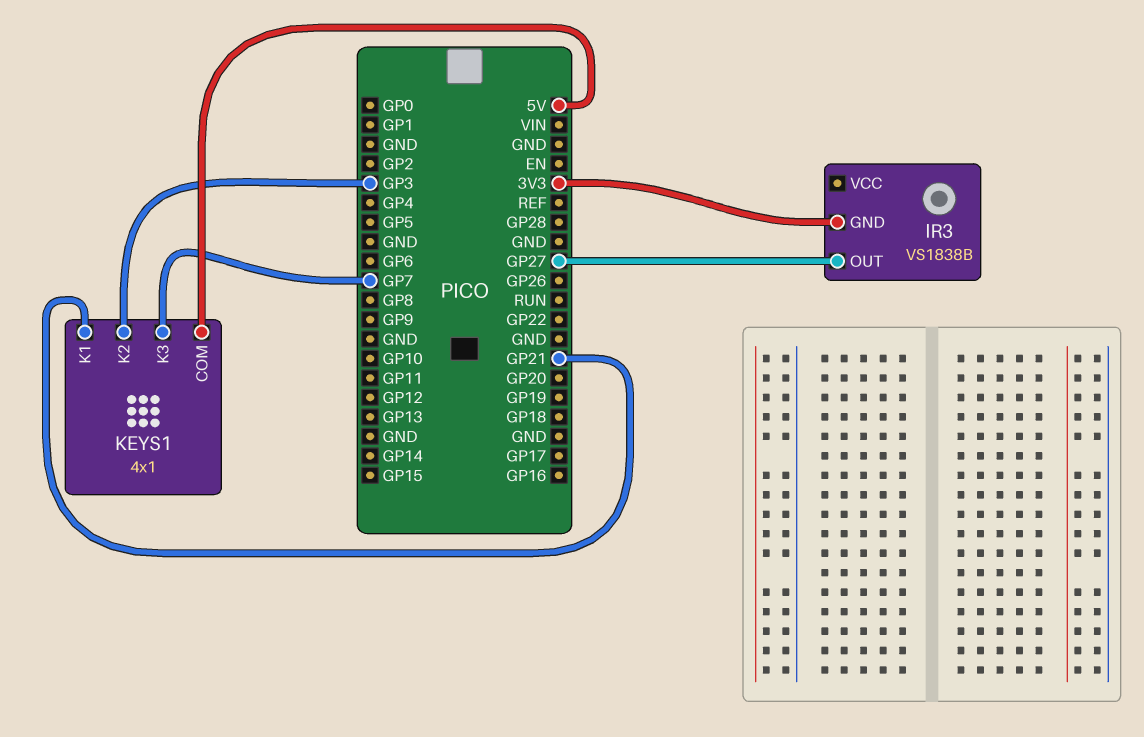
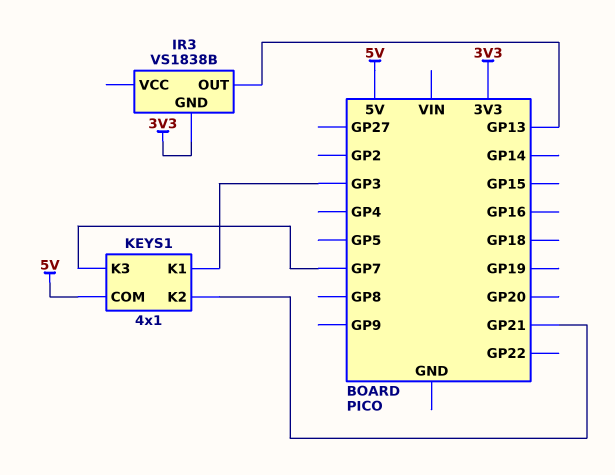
IR3 pin OUT: GP27 -> GP13
KEYS1 pin K1: GP21 -> GP3
KEYS1 pin K2: GP3 -> GP21

